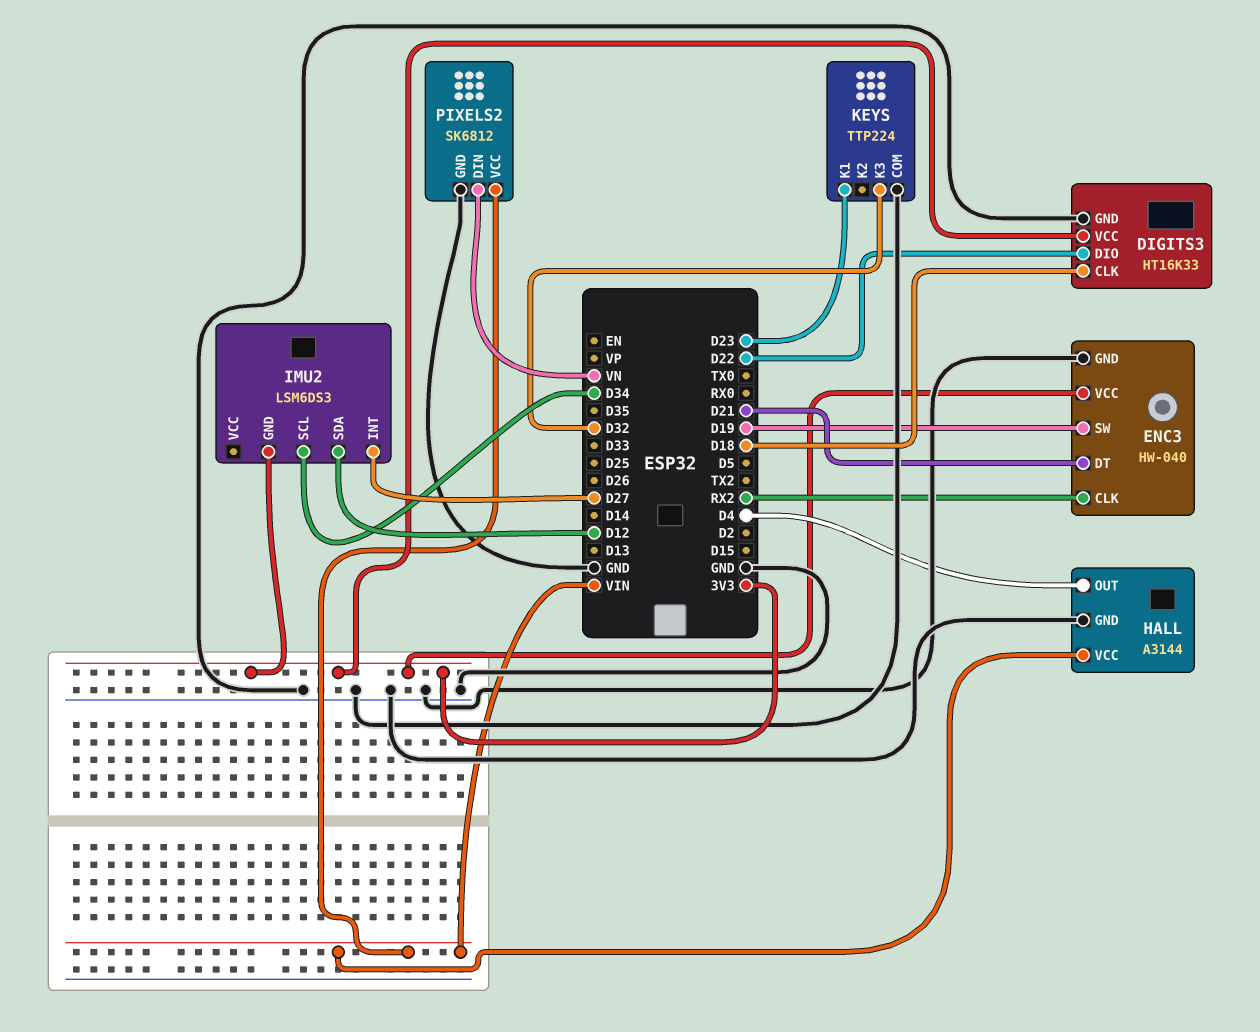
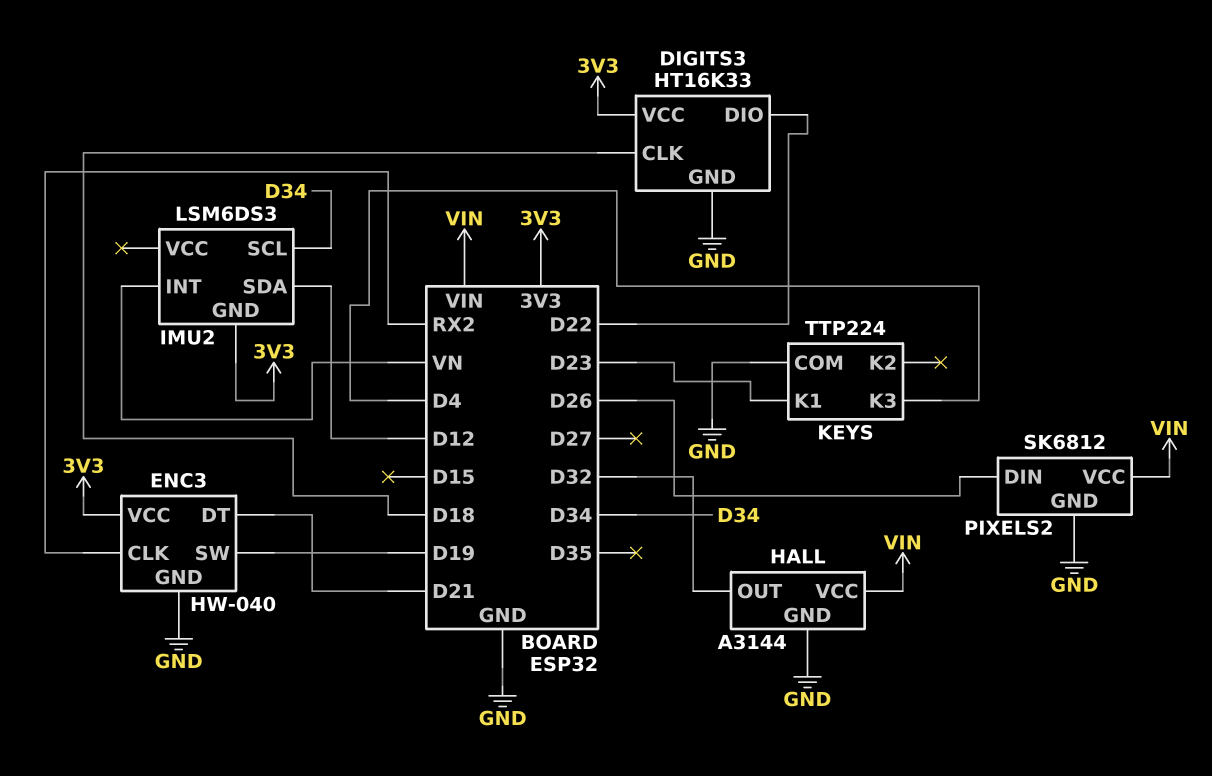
HALL pin OUT: D4 -> D32
IMU2 pin INT: D27 -> VN
KEYS pin K3: D32 -> D4
PIXELS2 pin DIN: VN -> D26

